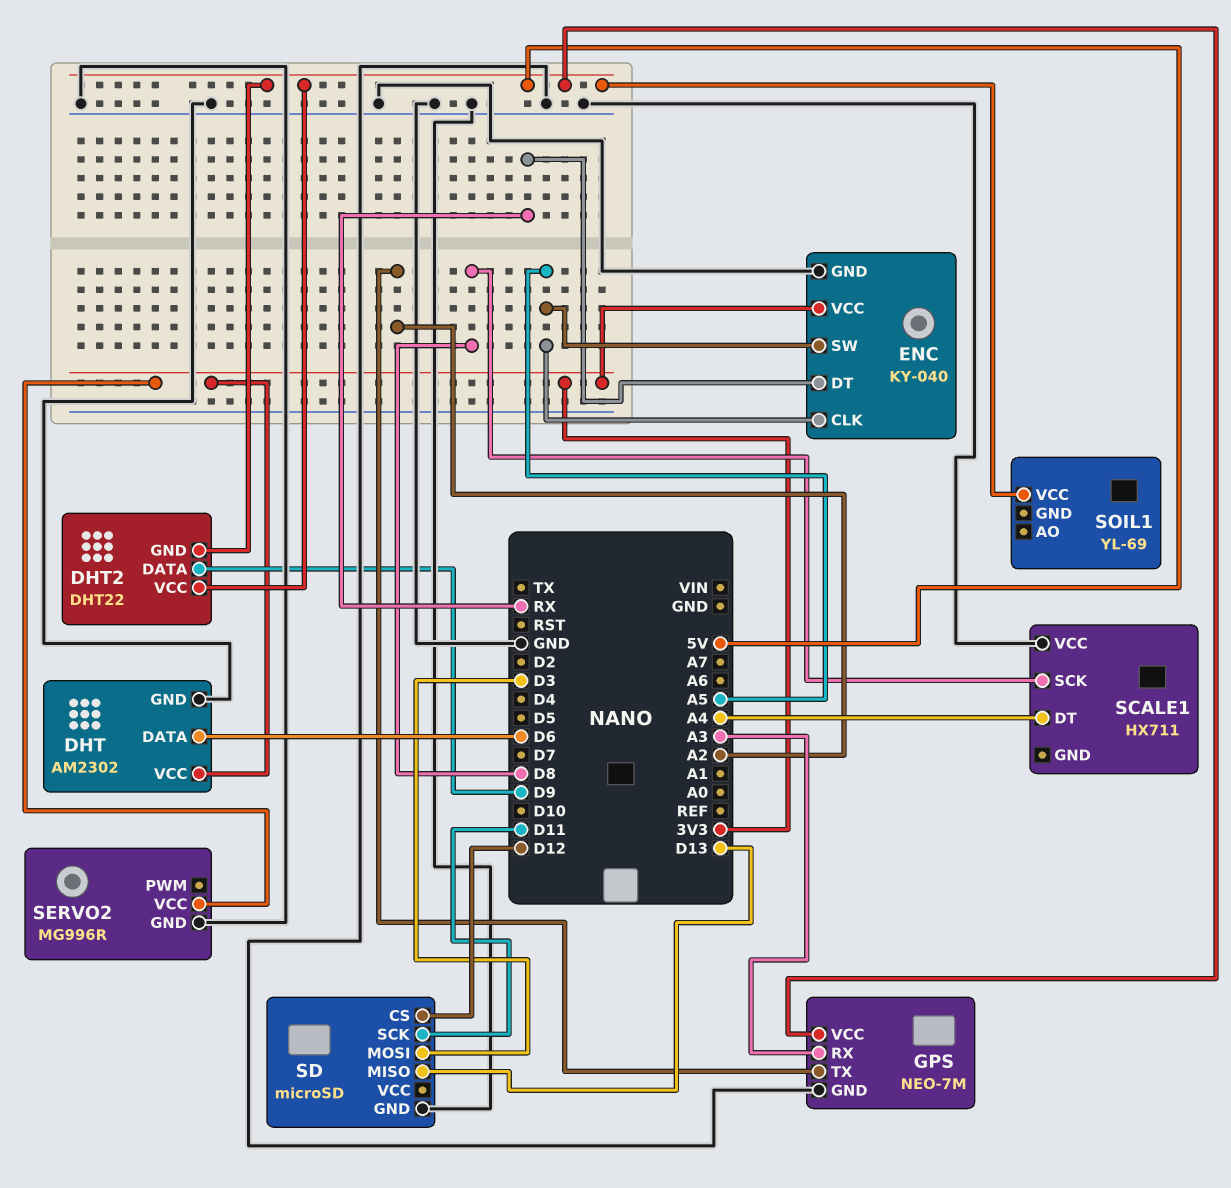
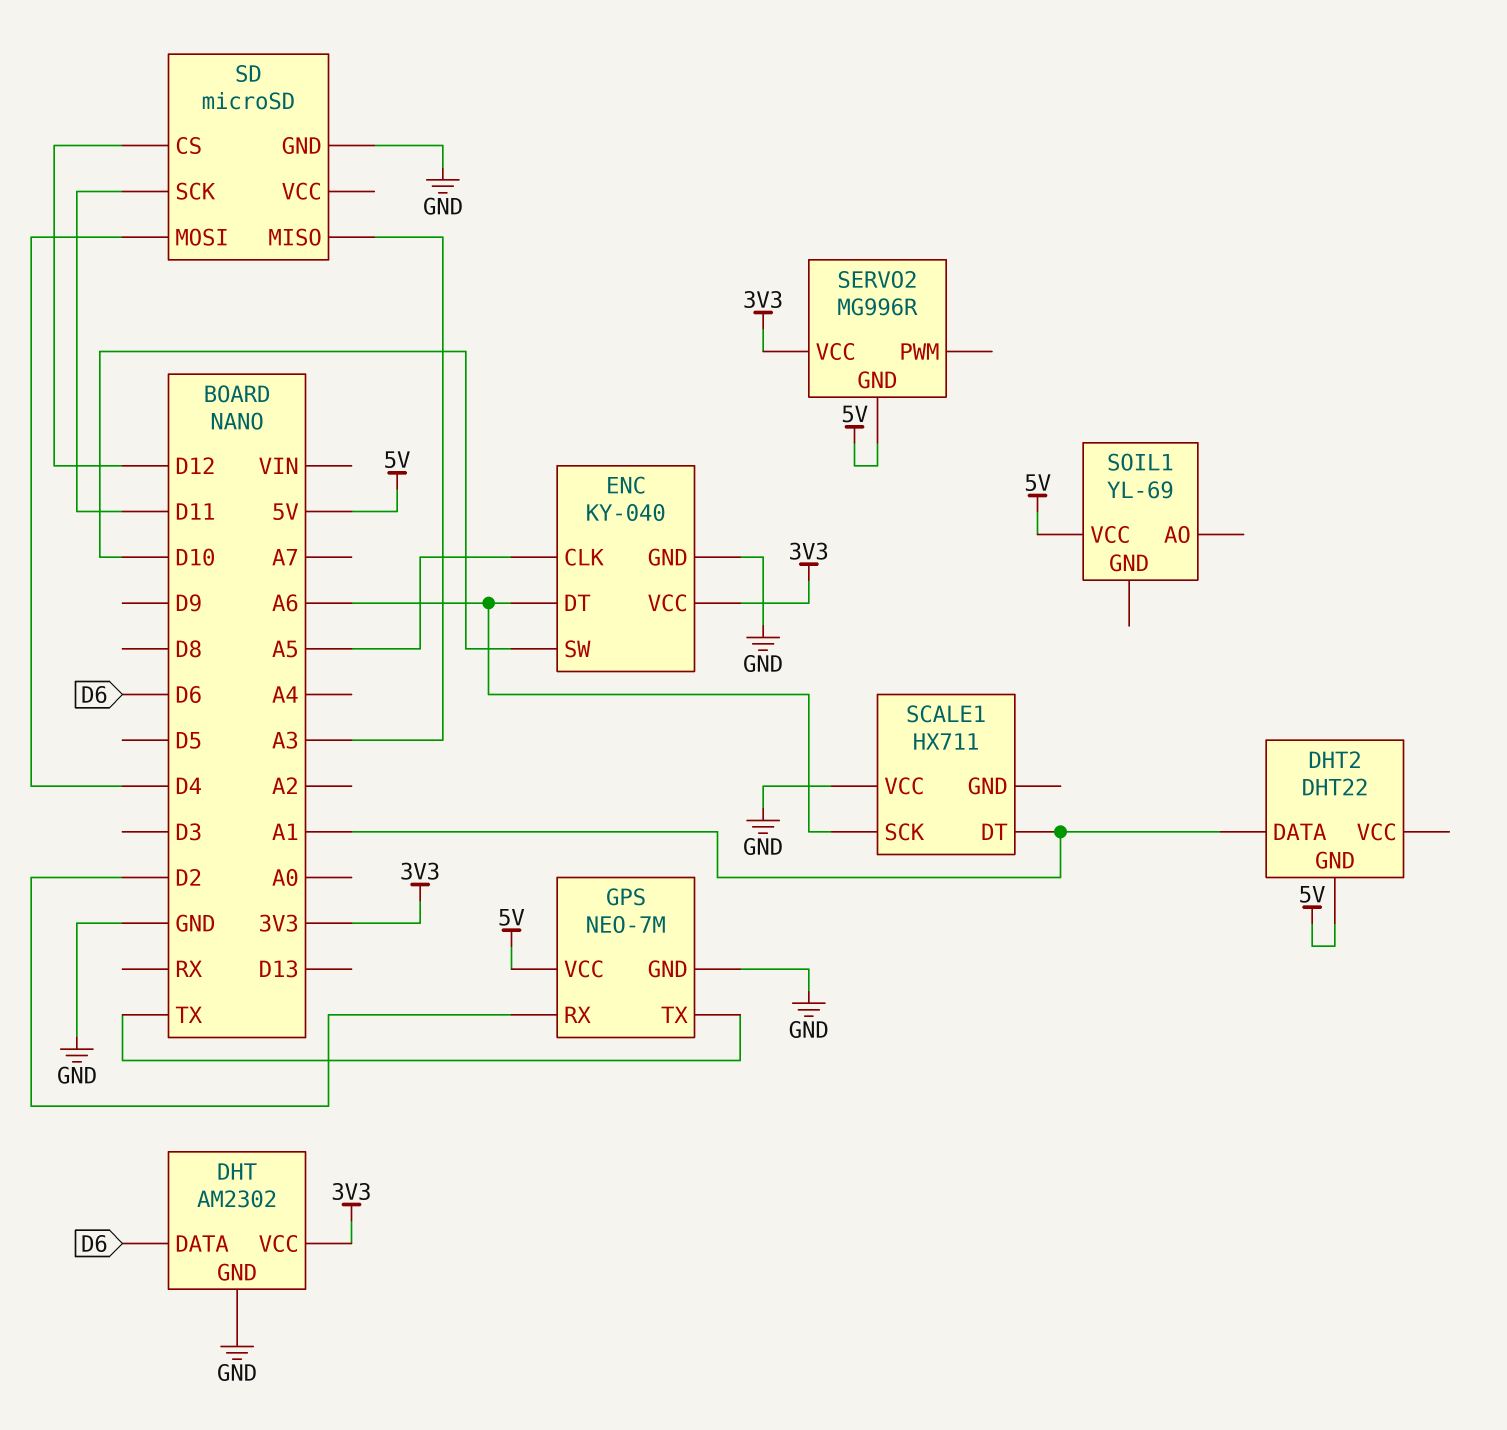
DHT2 pin DATA: D9 -> A1
DHT2 pin VCC: 5V -> none
ENC pin DT: RX -> A6
ENC pin SW: A5 -> D10
GPS pin RX: A3 -> D2
GPS pin TX: A2 -> TX
SCALE1 pin DT: A4 -> A1
SCALE1 pin SCK: D8 -> A6
SD pin MISO: D13 -> A3
SD pin MOSI: D3 -> D4
SERVO2 pin GND: GND -> 5V

